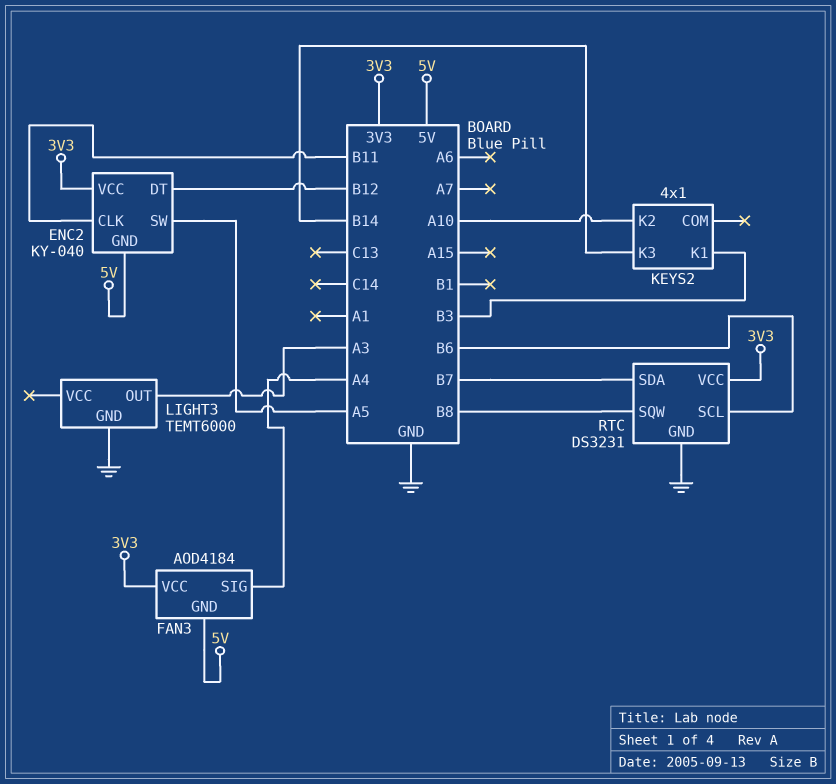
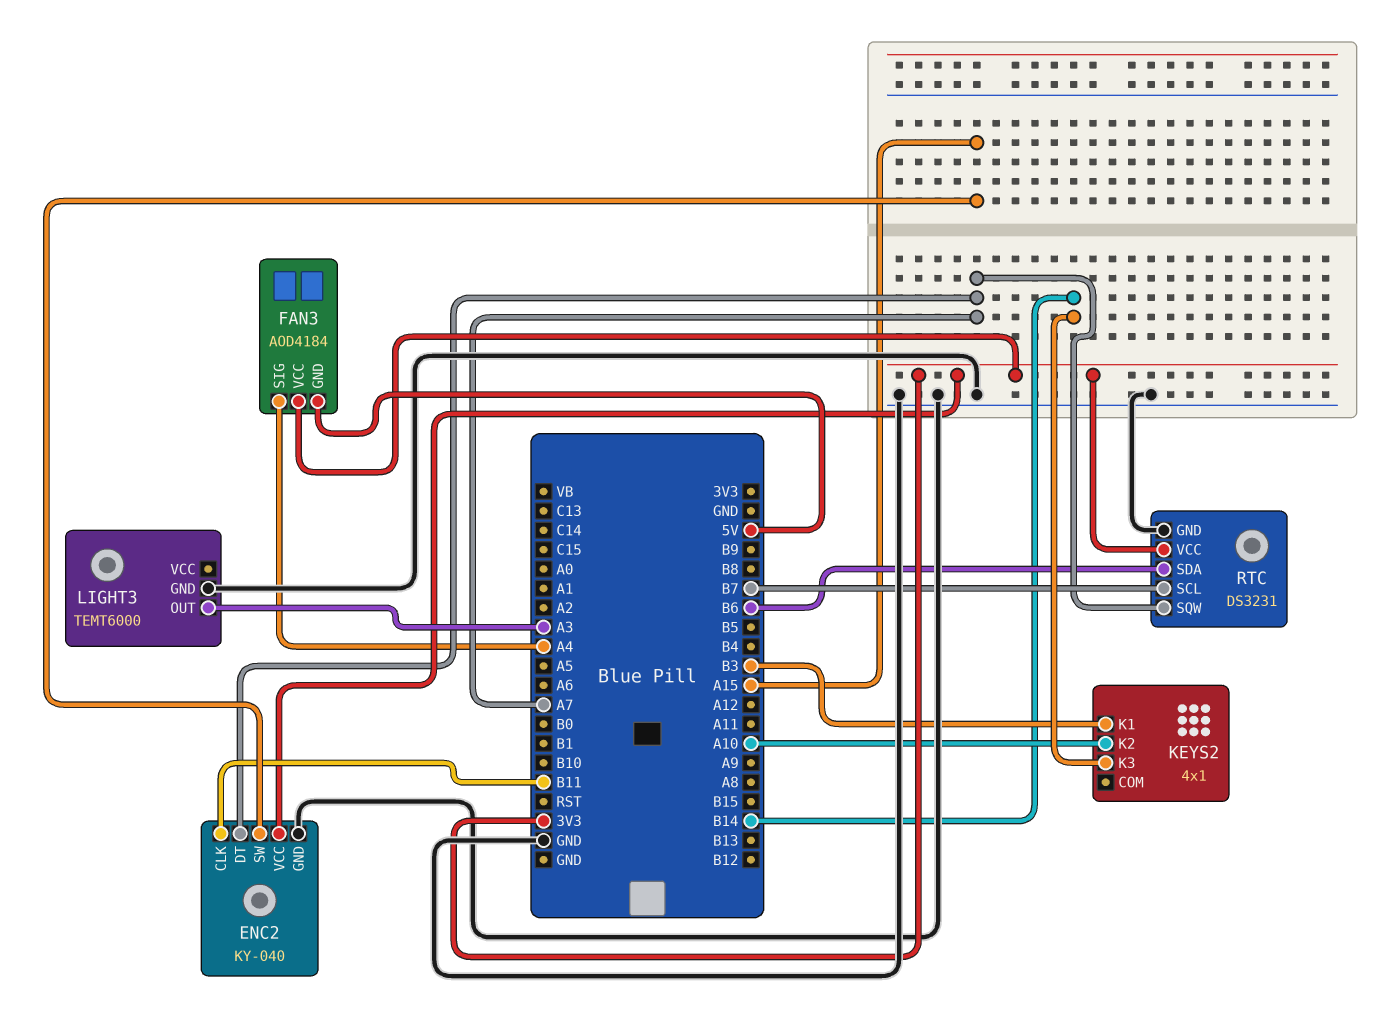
ENC2 pin DT: B12 -> A7
ENC2 pin GND: 5V -> GND
ENC2 pin SW: A5 -> A15
RTC pin SCL: B6 -> B7
RTC pin SDA: B7 -> B6
RTC pin SQW: B8 -> A7

